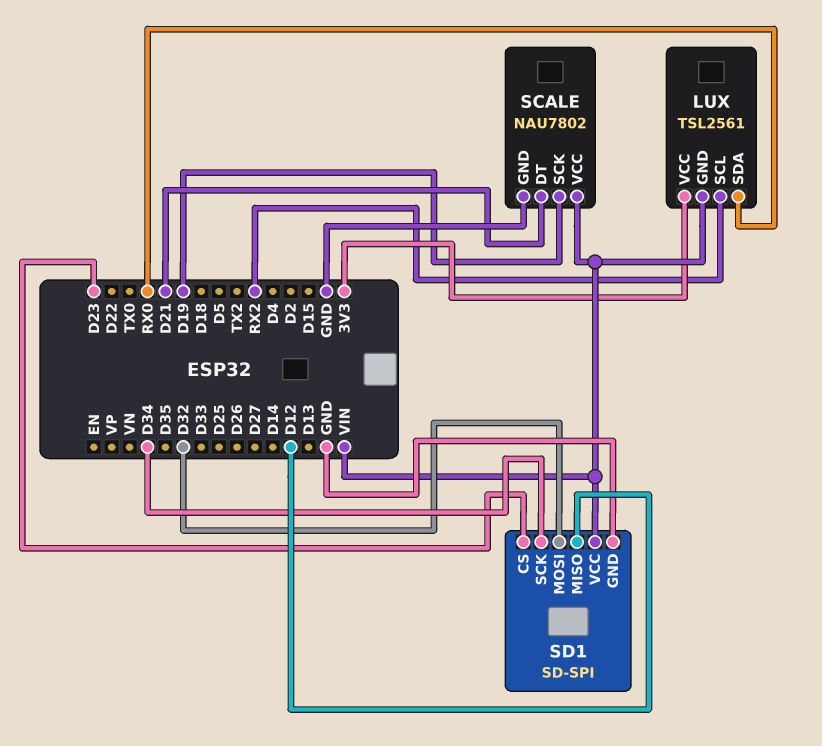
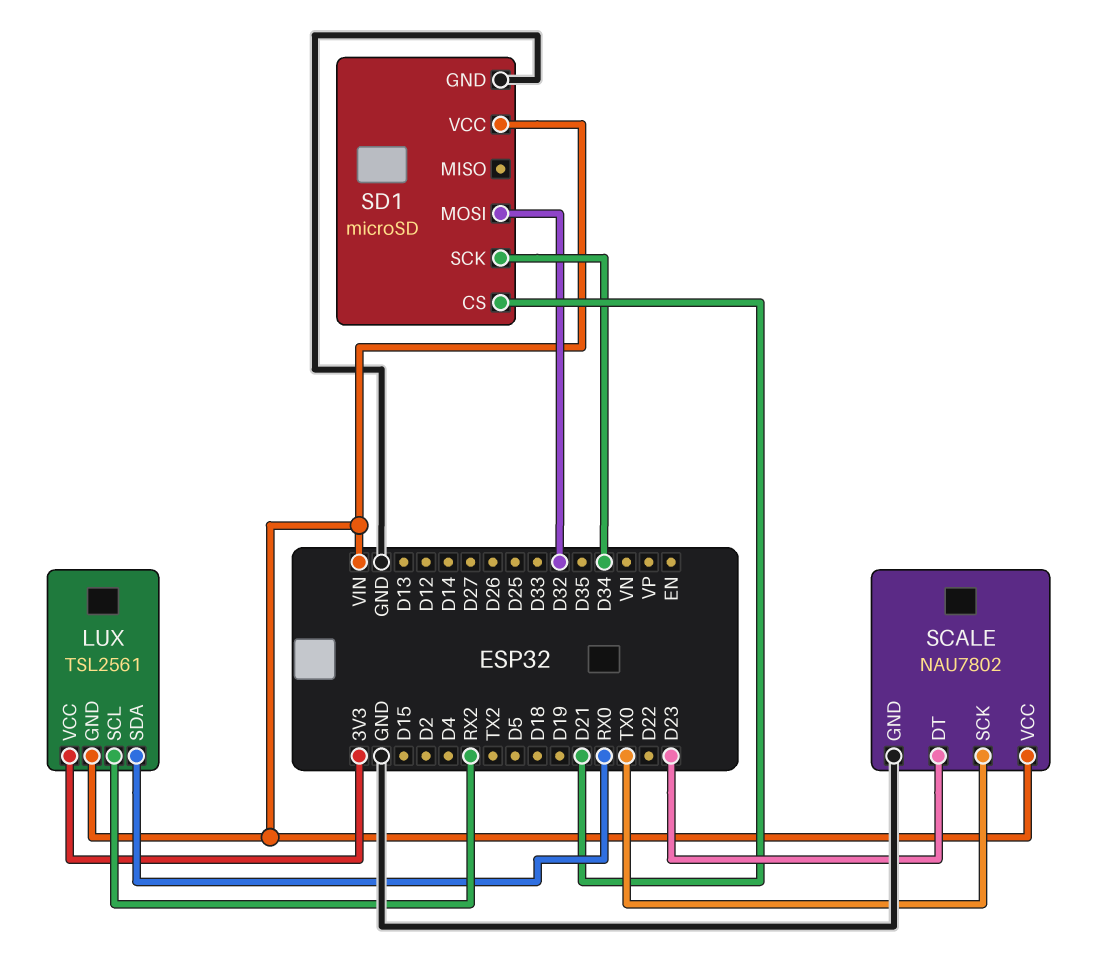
SCALE pin DT: D21 -> D23
SCALE pin SCK: D19 -> TX0
SD1: SD-SPI -> microSD
SD1 pin CS: D23 -> D21
SD1 pin MISO: D12 -> none

